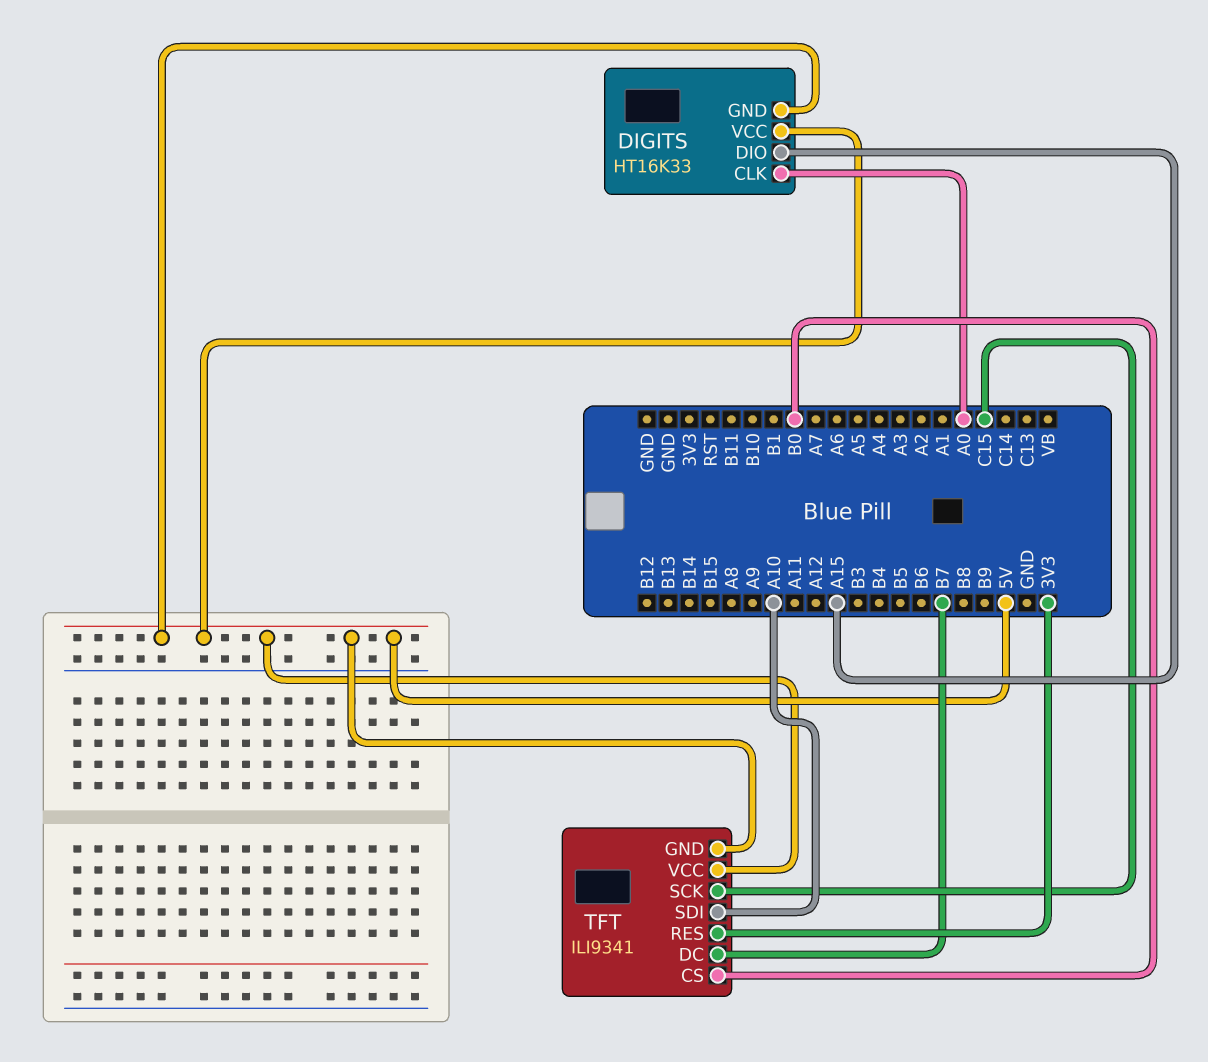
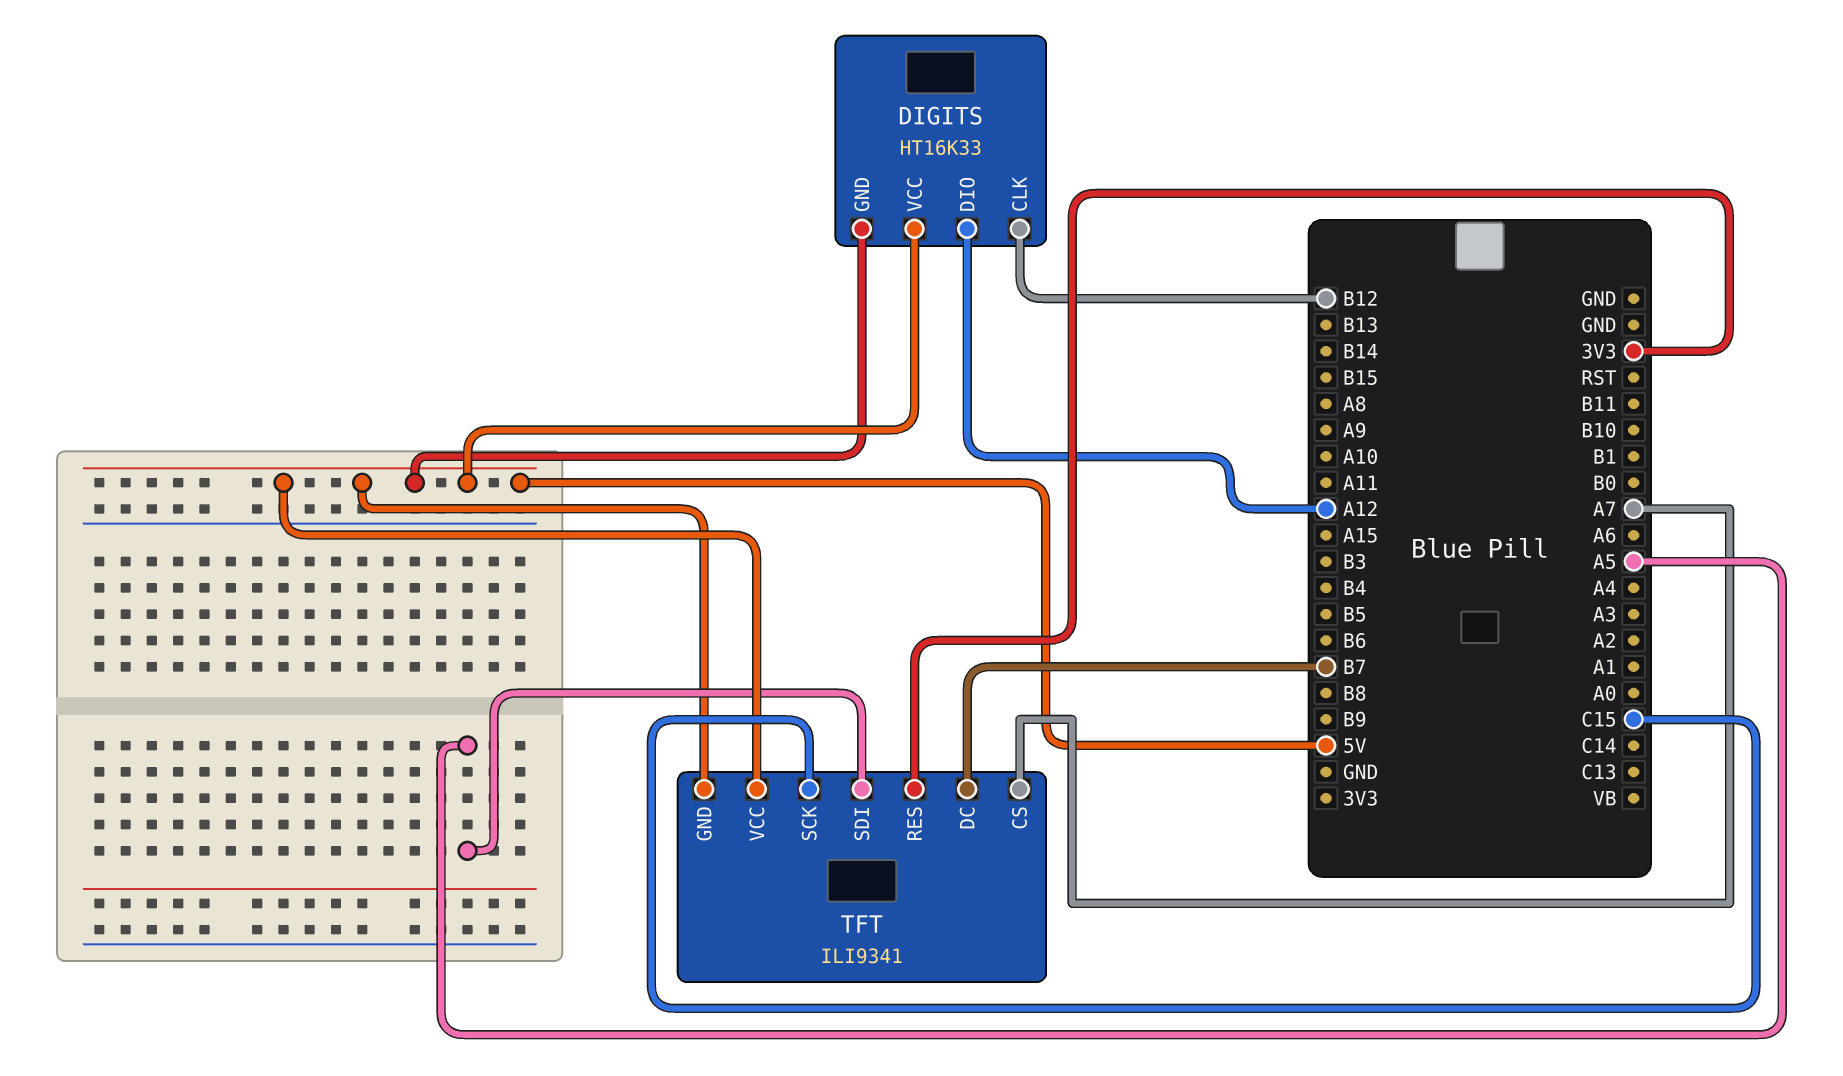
DIGITS pin CLK: A0 -> B12
DIGITS pin DIO: A15 -> A12
TFT pin CS: B0 -> A7
TFT pin SDI: A10 -> A5

